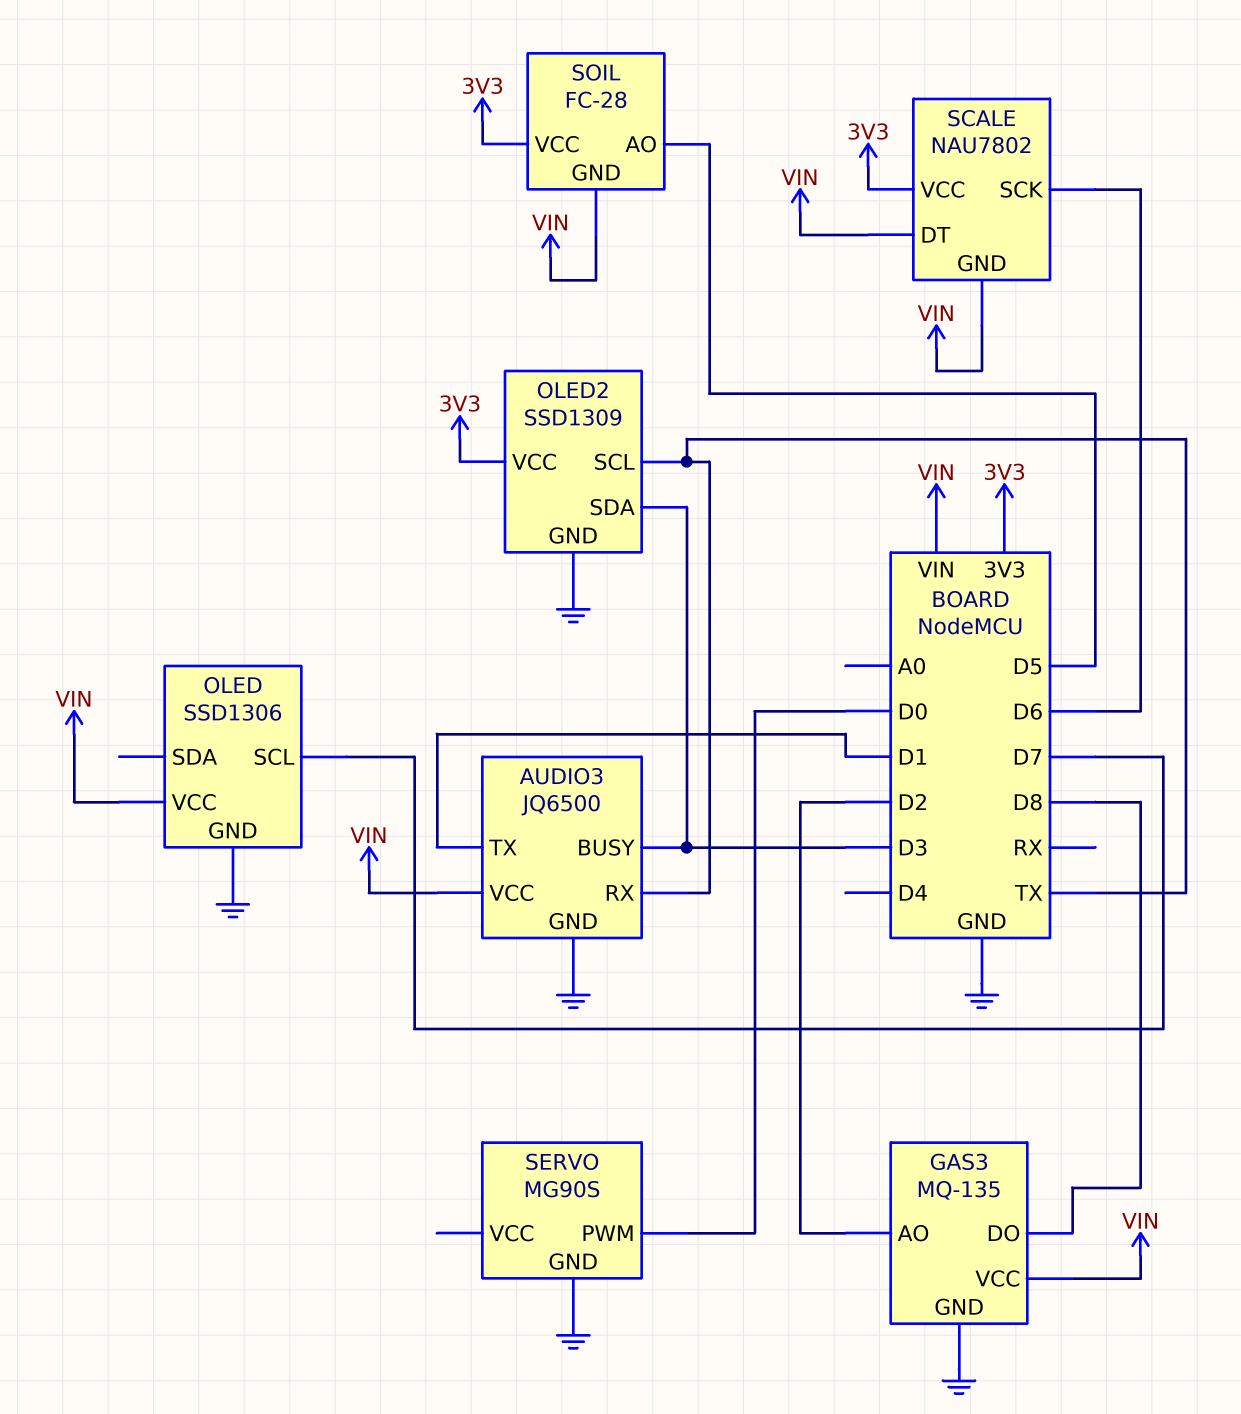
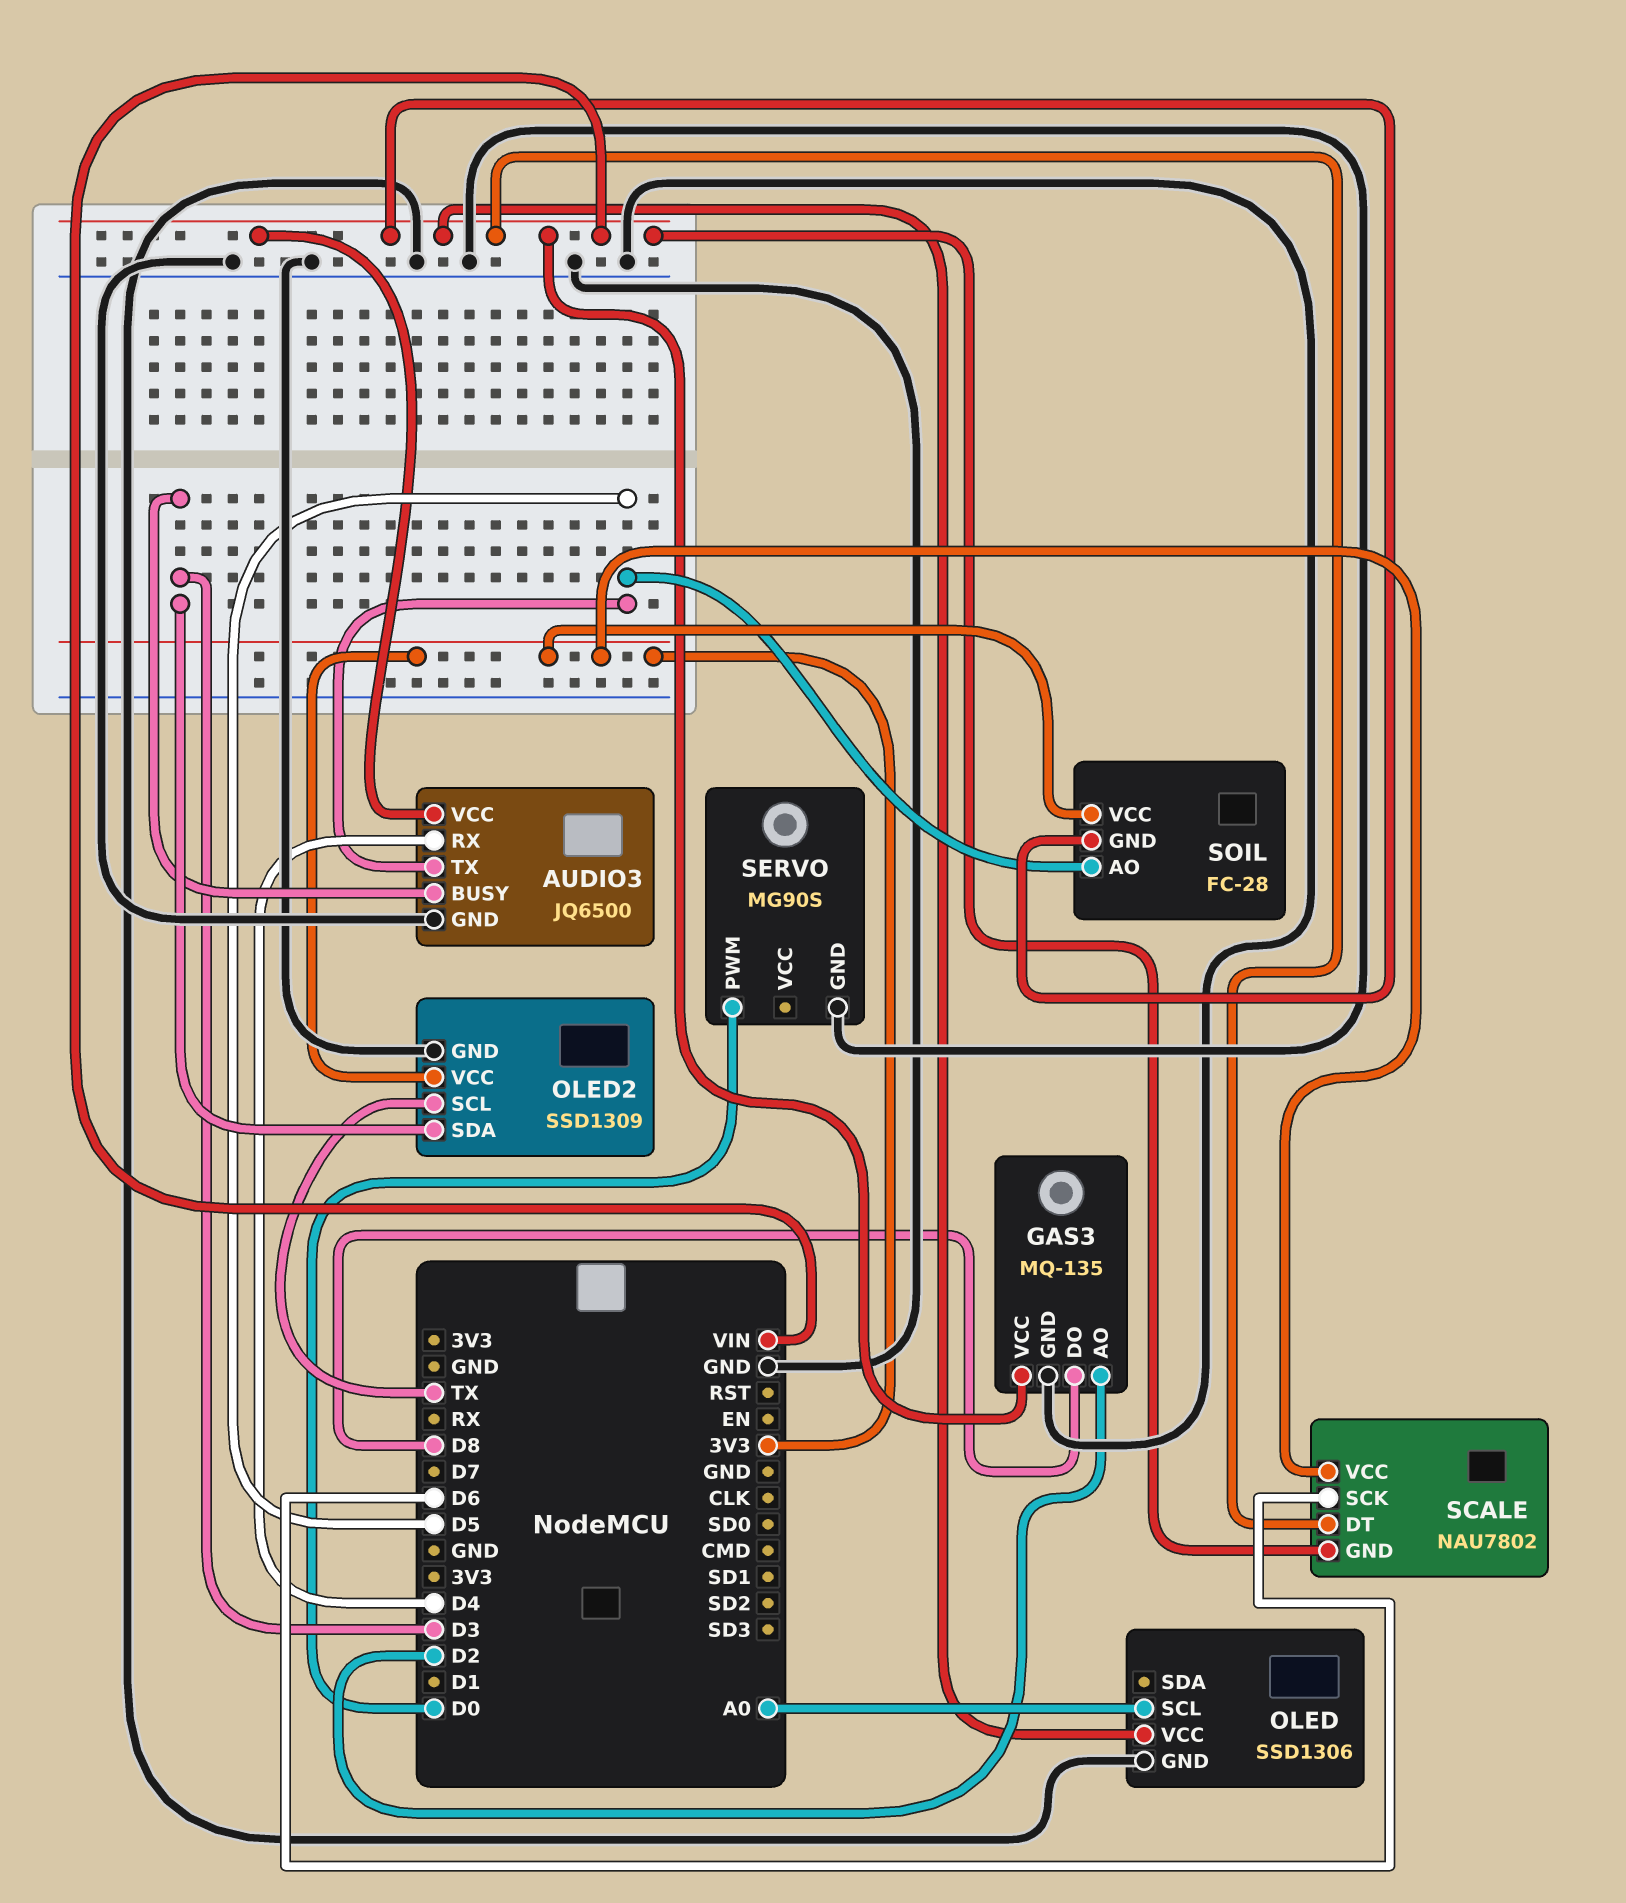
AUDIO3 pin RX: TX -> D4
AUDIO3 pin TX: D1 -> D5
OLED pin SCL: D7 -> A0

